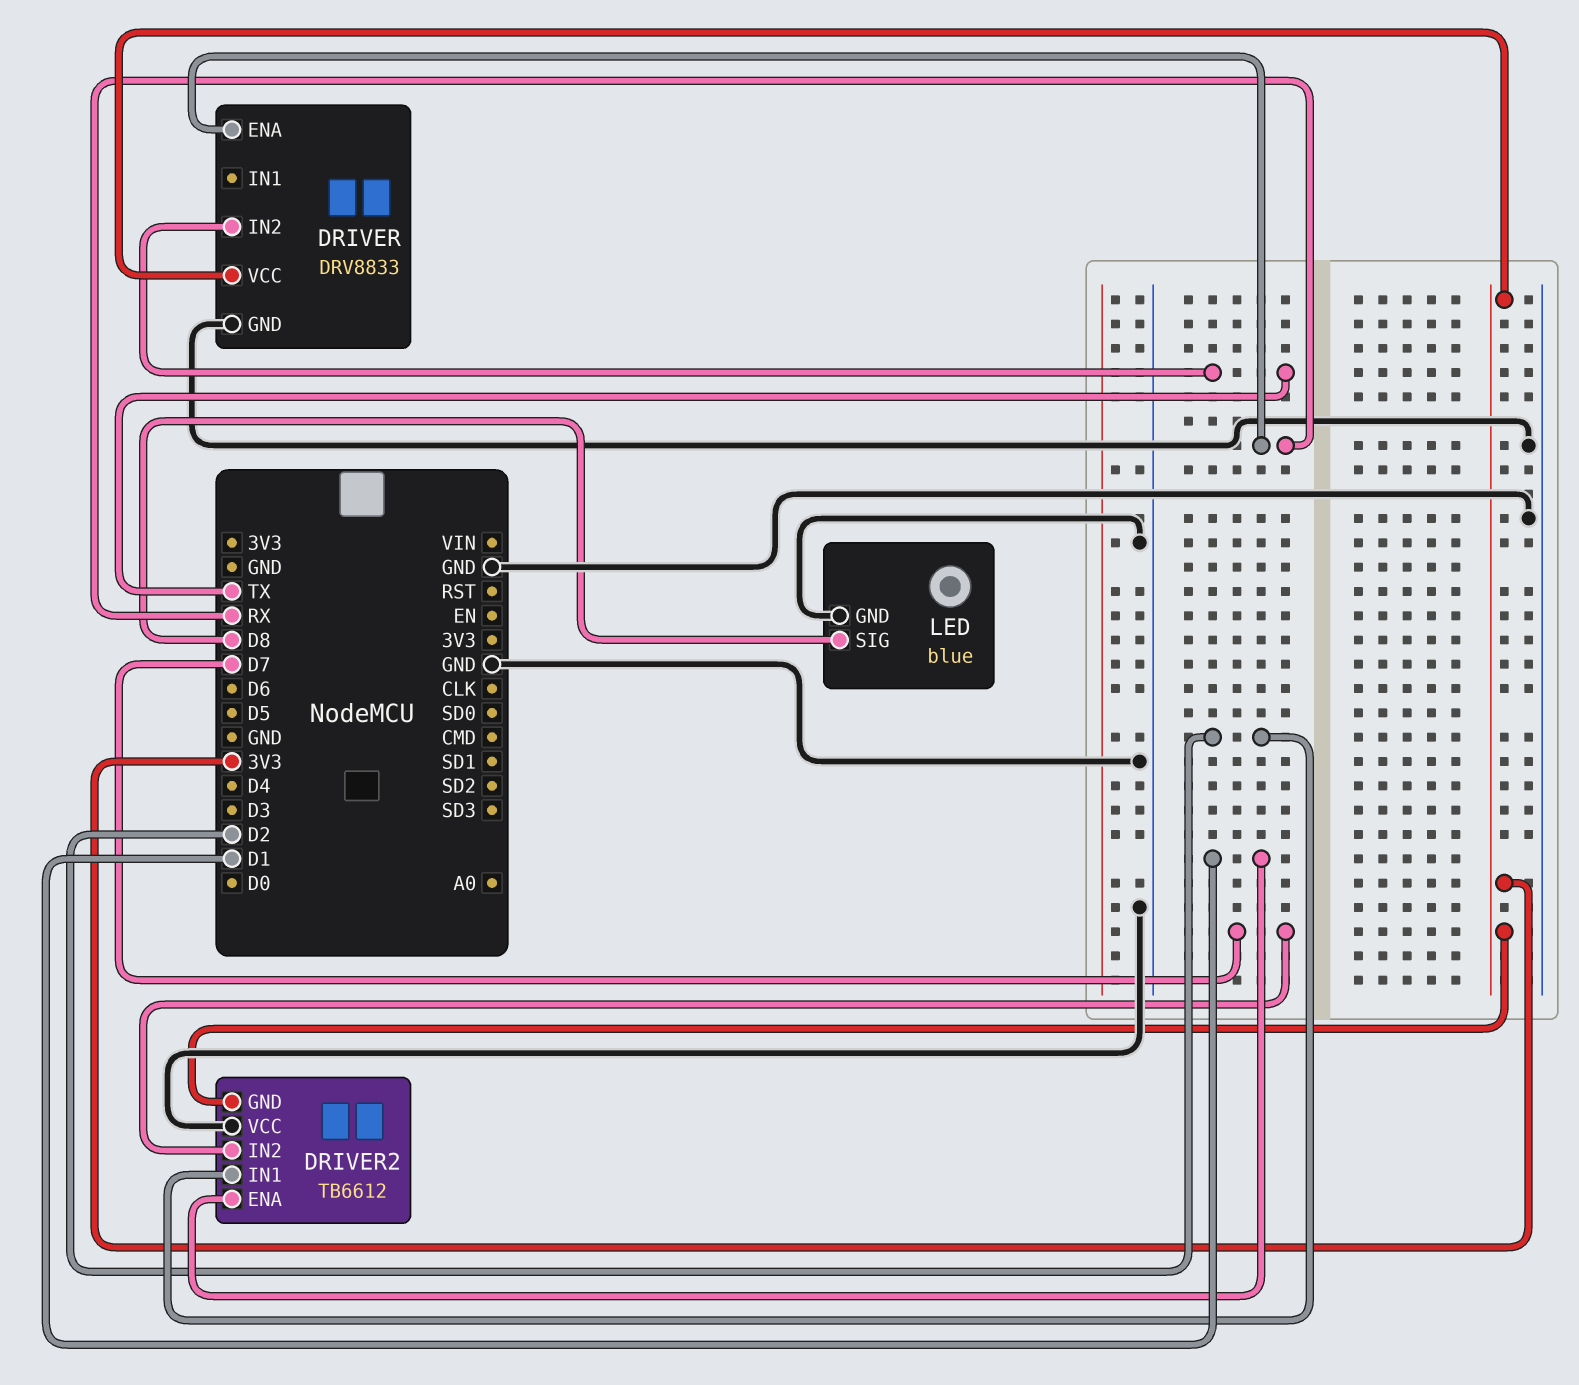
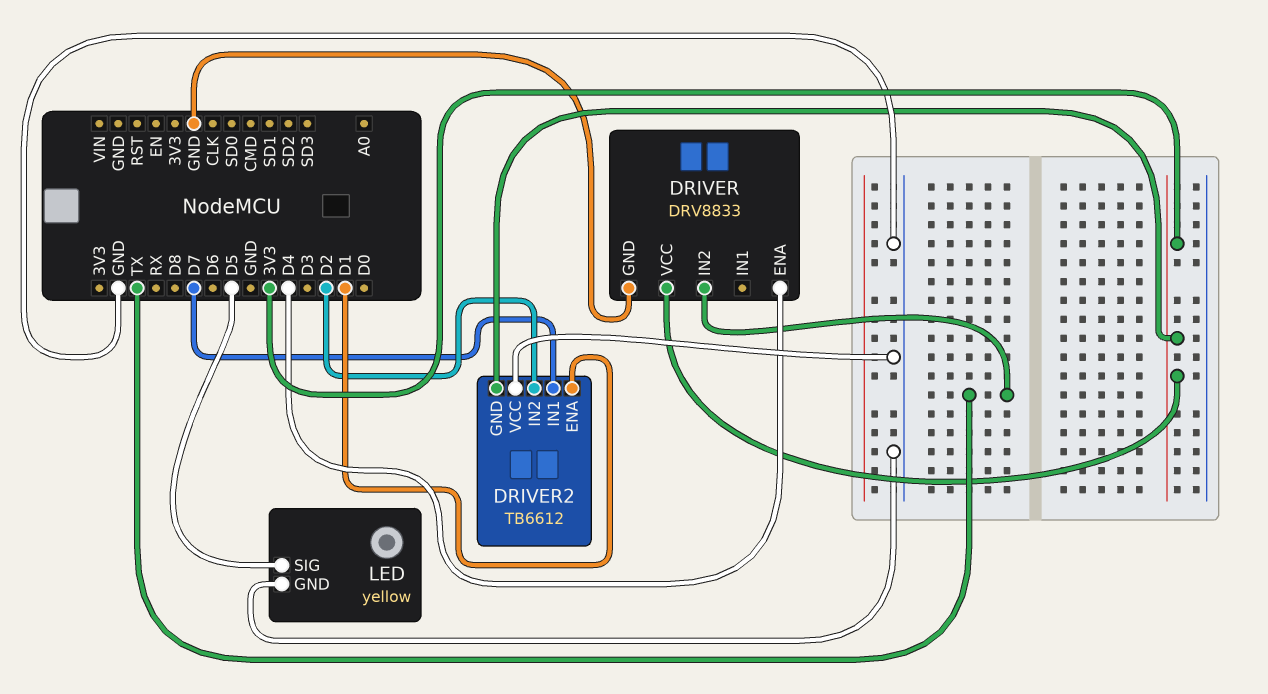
DRIVER pin ENA: RX -> D4
DRIVER2 pin IN1: D2 -> D7
DRIVER2 pin IN2: D7 -> D2
LED: blue -> yellow
LED pin SIG: D8 -> D5

